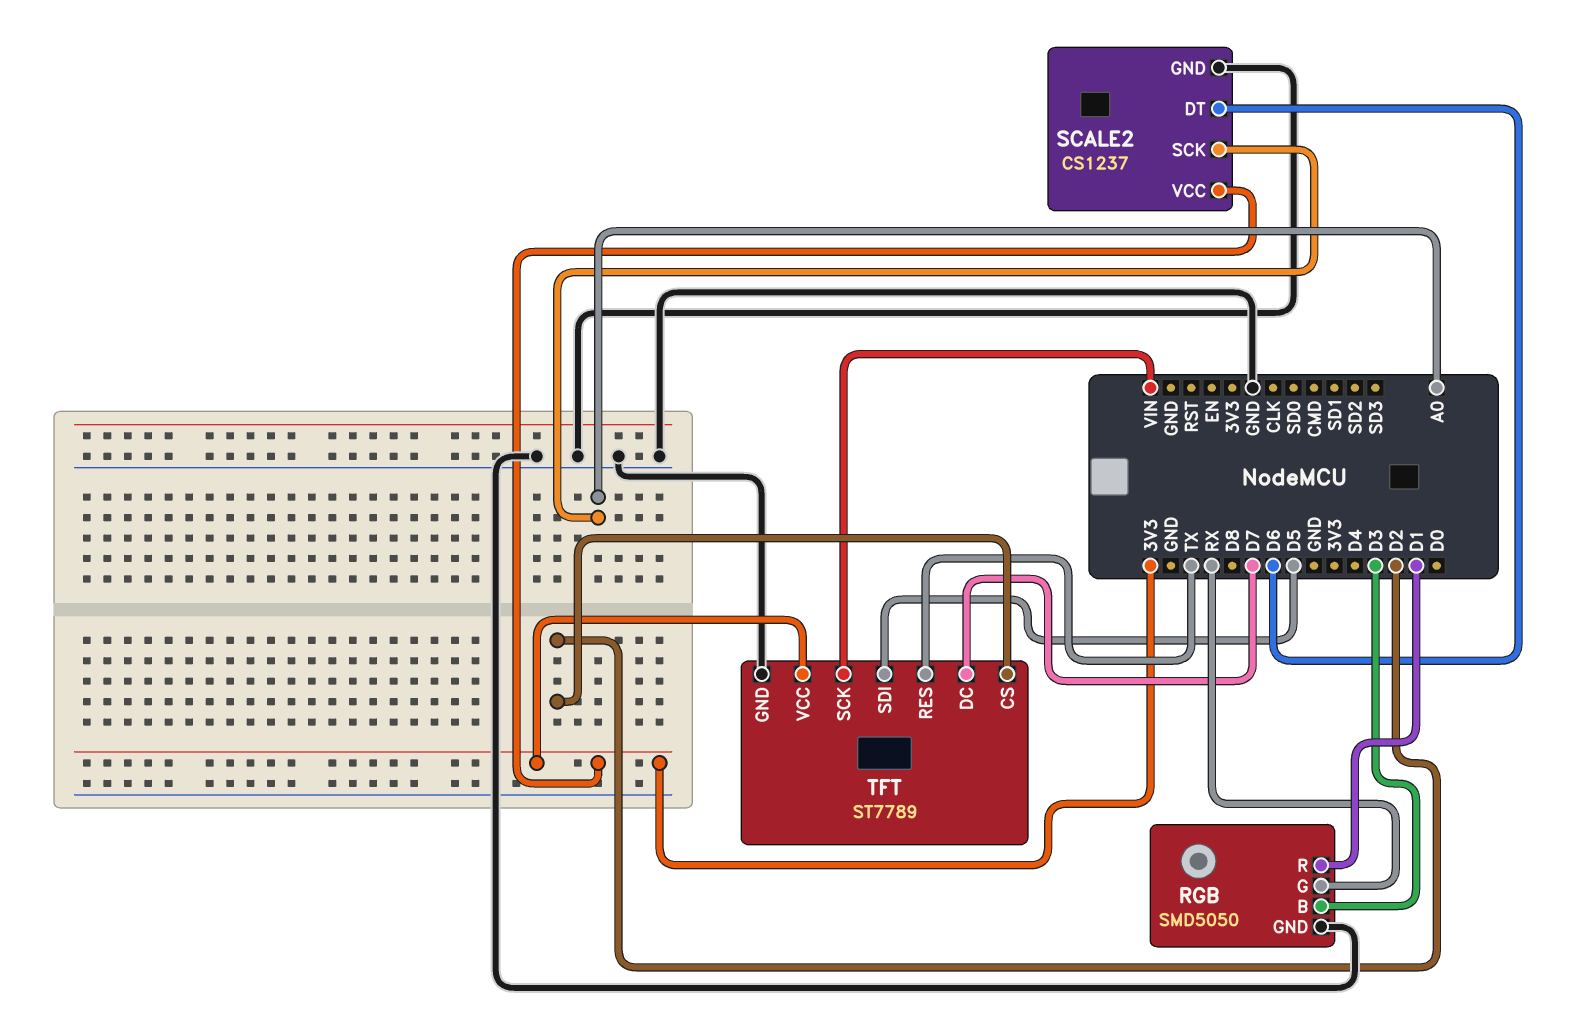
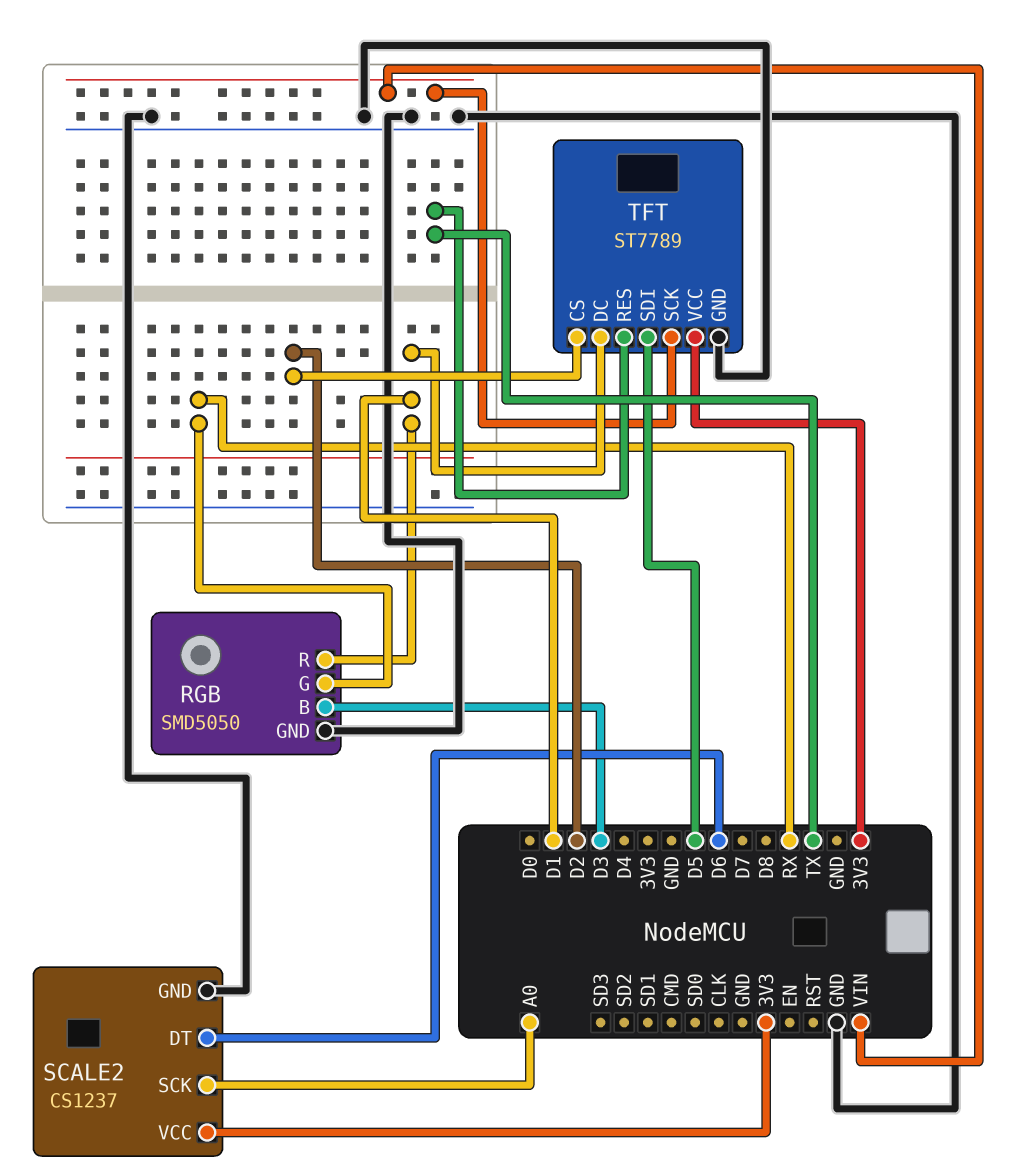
TFT pin DC: D7 -> D1

